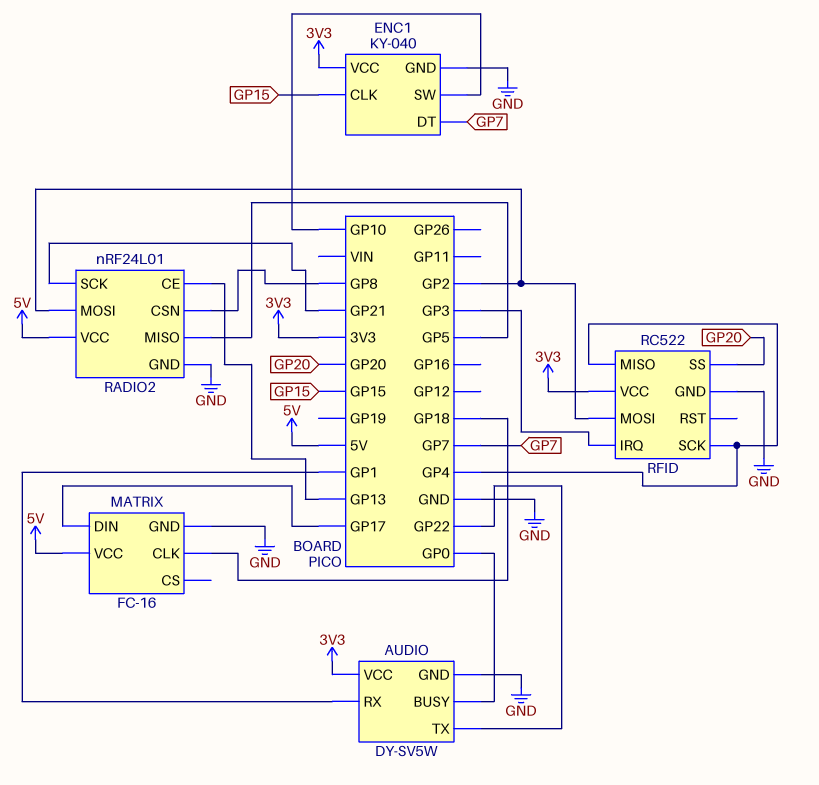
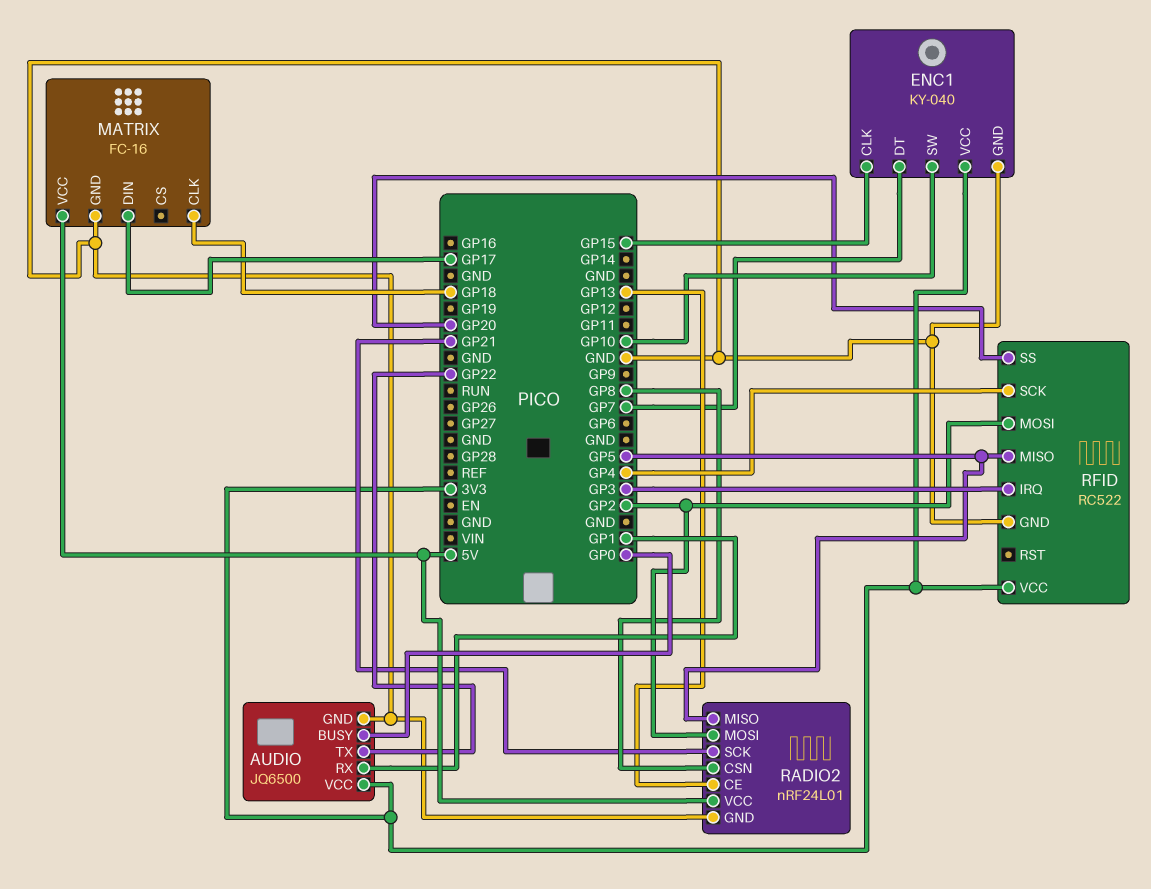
AUDIO: DY-SV5W -> JQ6500
RFID pin MISO: GP4 -> GP5

